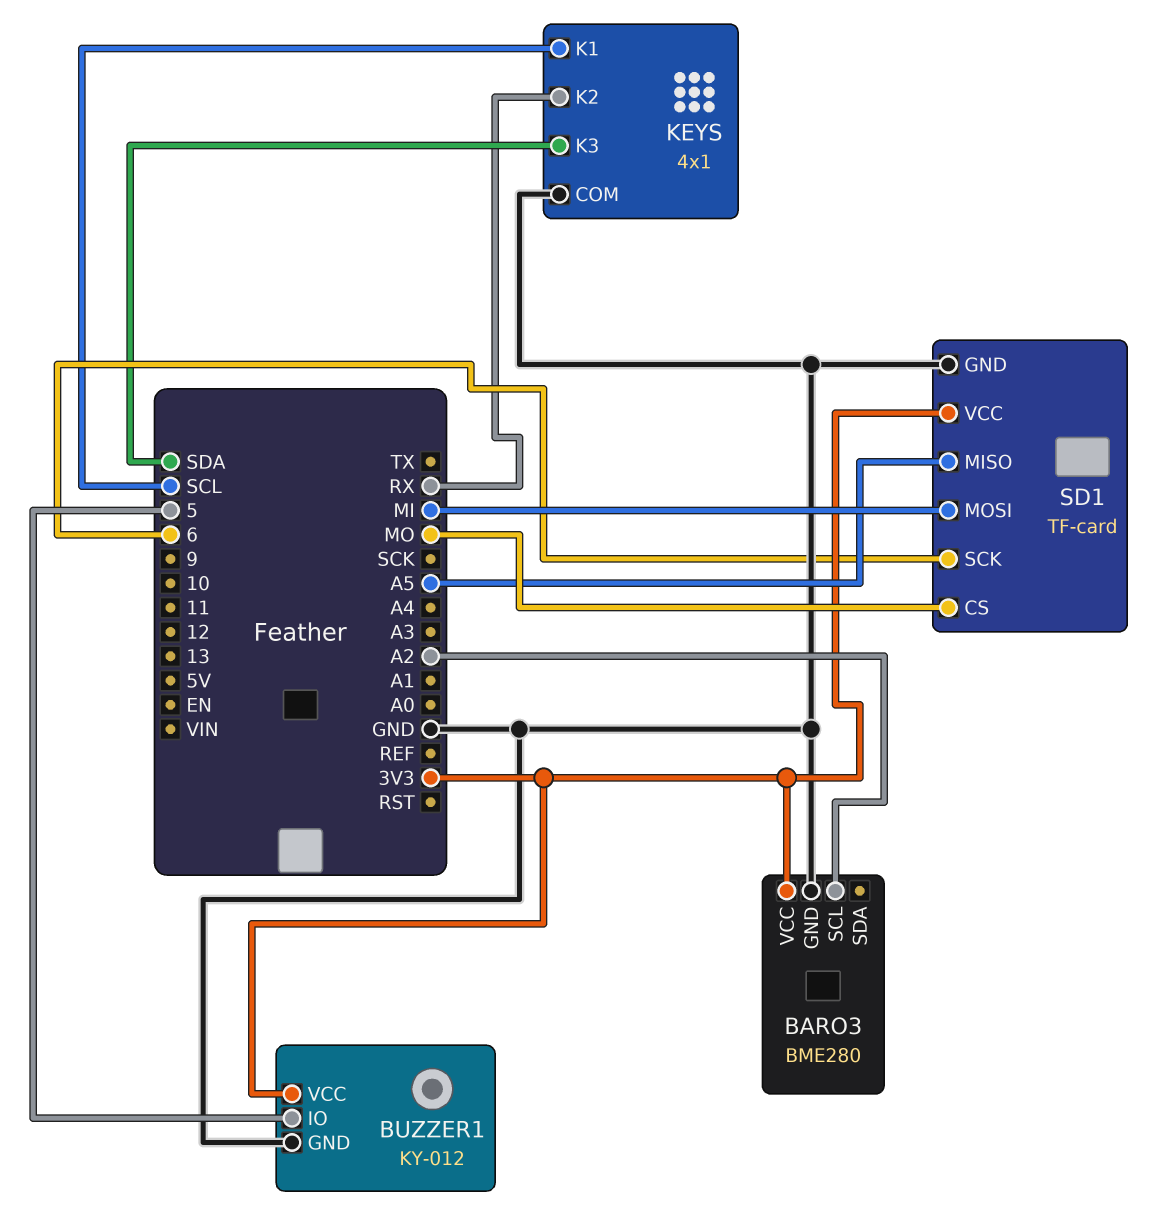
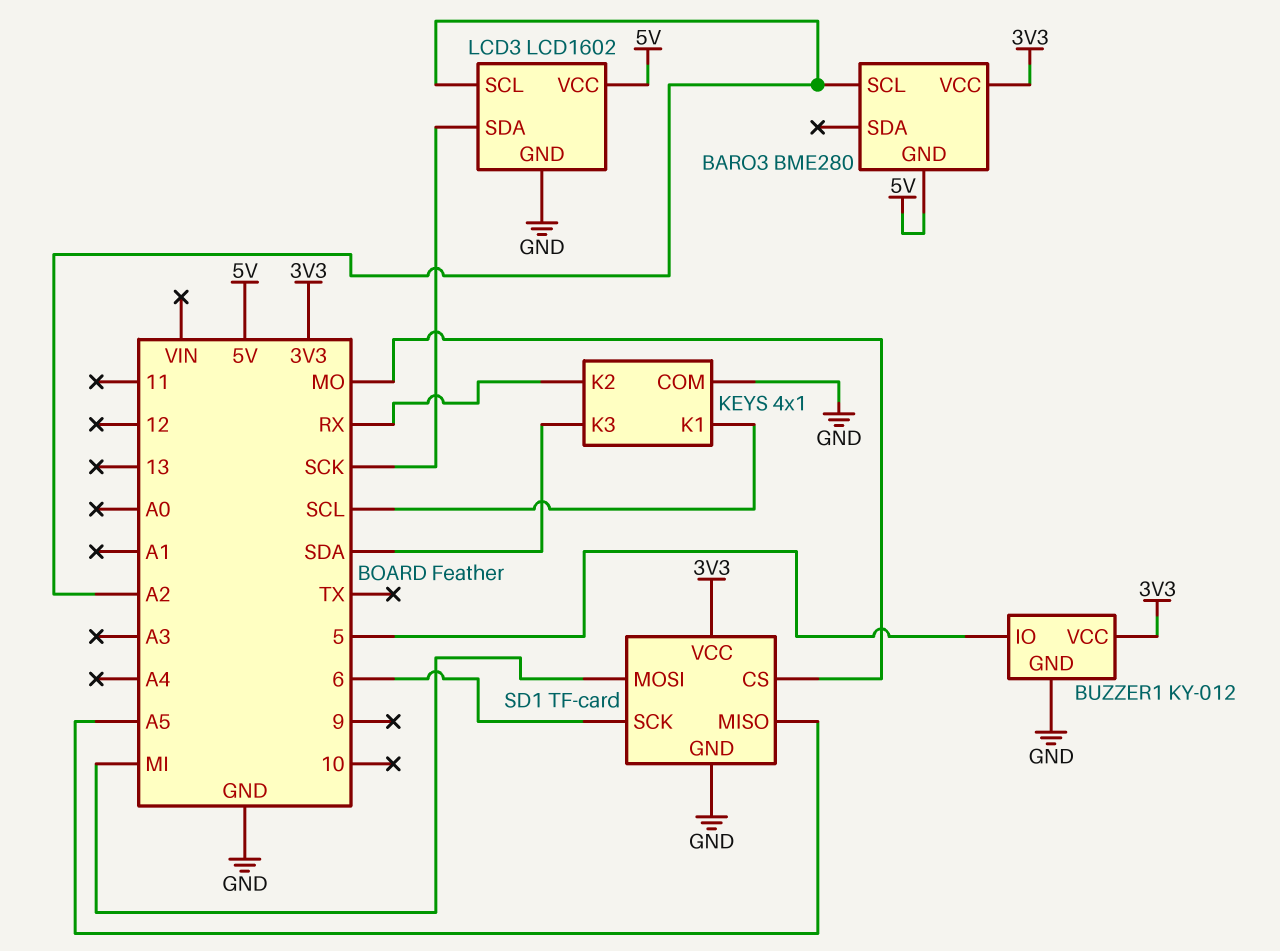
BARO3 pin GND: GND -> 5V
LCD3: none -> LCD1602
LCD3 pin GND: none -> GND
LCD3 pin SCL: none -> A2
LCD3 pin SDA: none -> SCK
LCD3 pin VCC: none -> 5V

